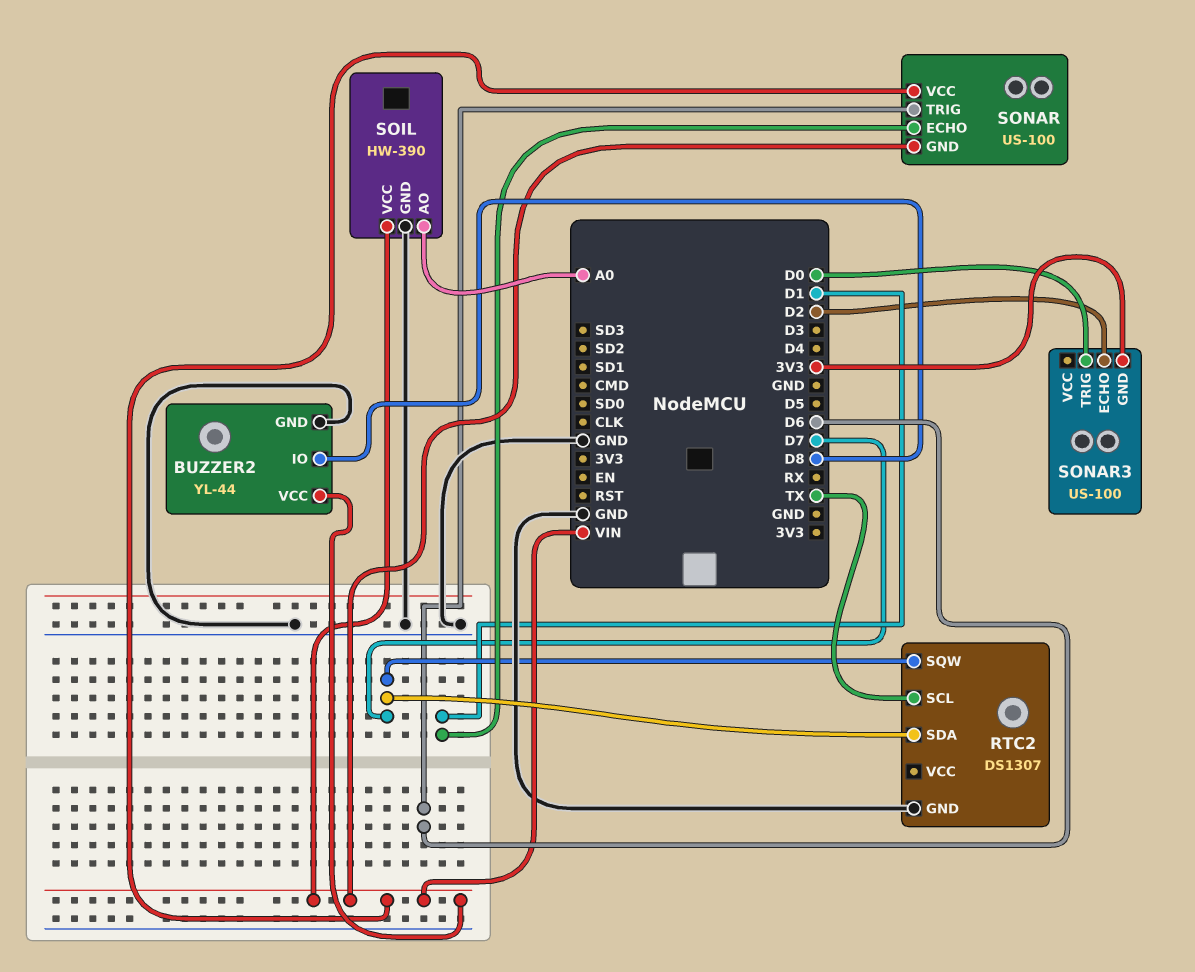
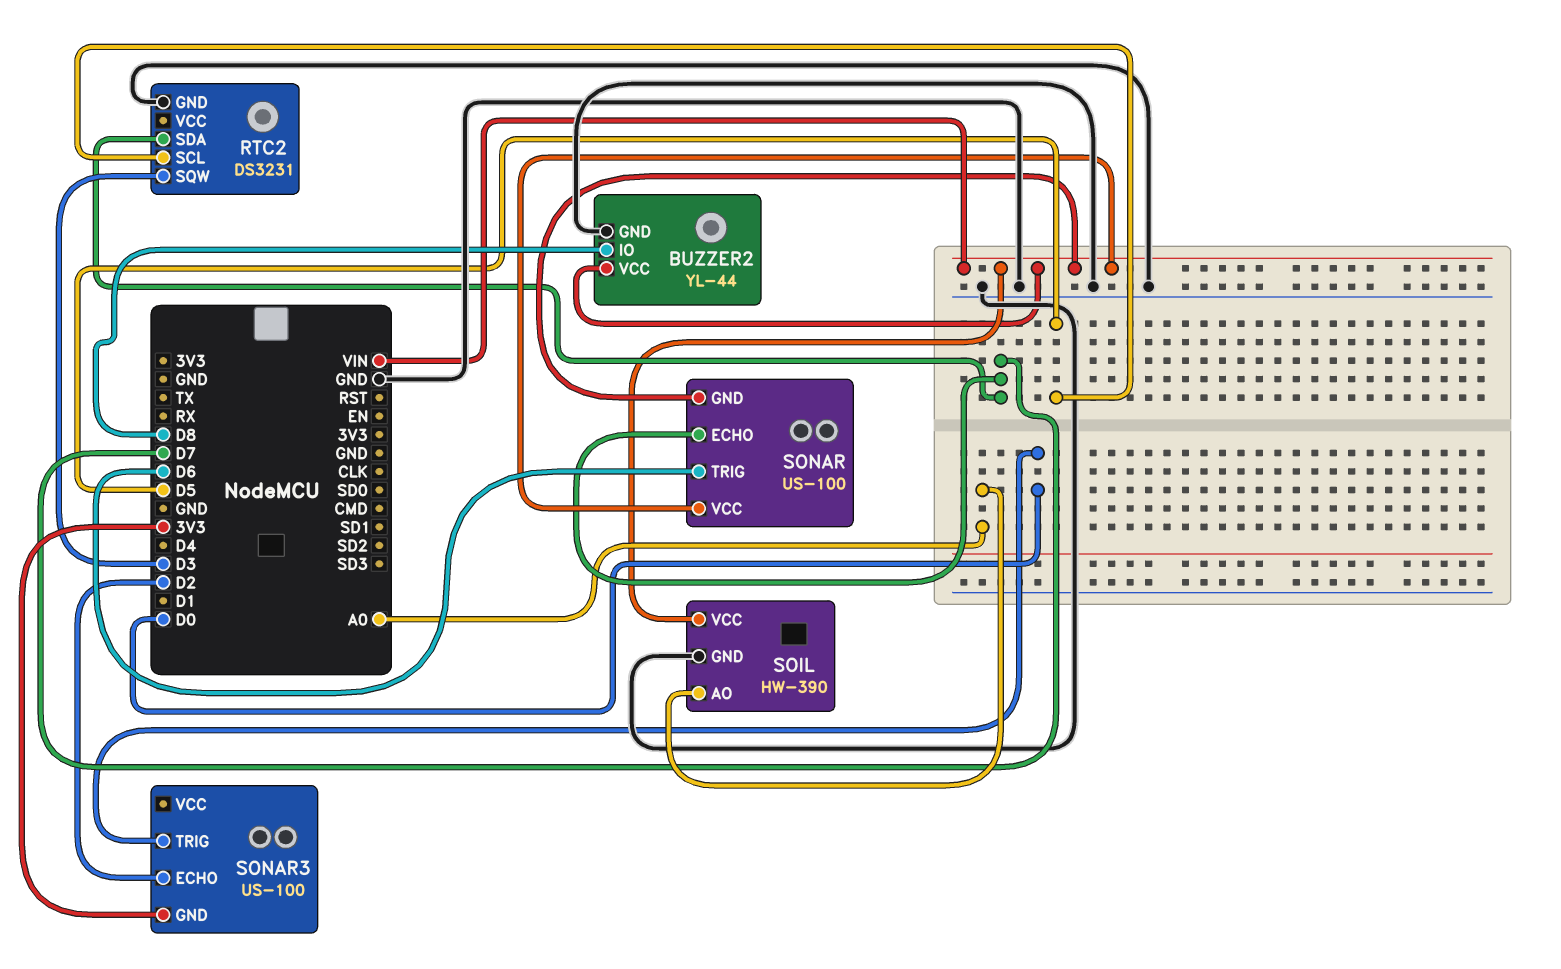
RTC2: DS1307 -> DS3231
RTC2 pin SCL: TX -> D5
RTC2 pin SQW: D7 -> D3
SONAR pin ECHO: D1 -> D7

